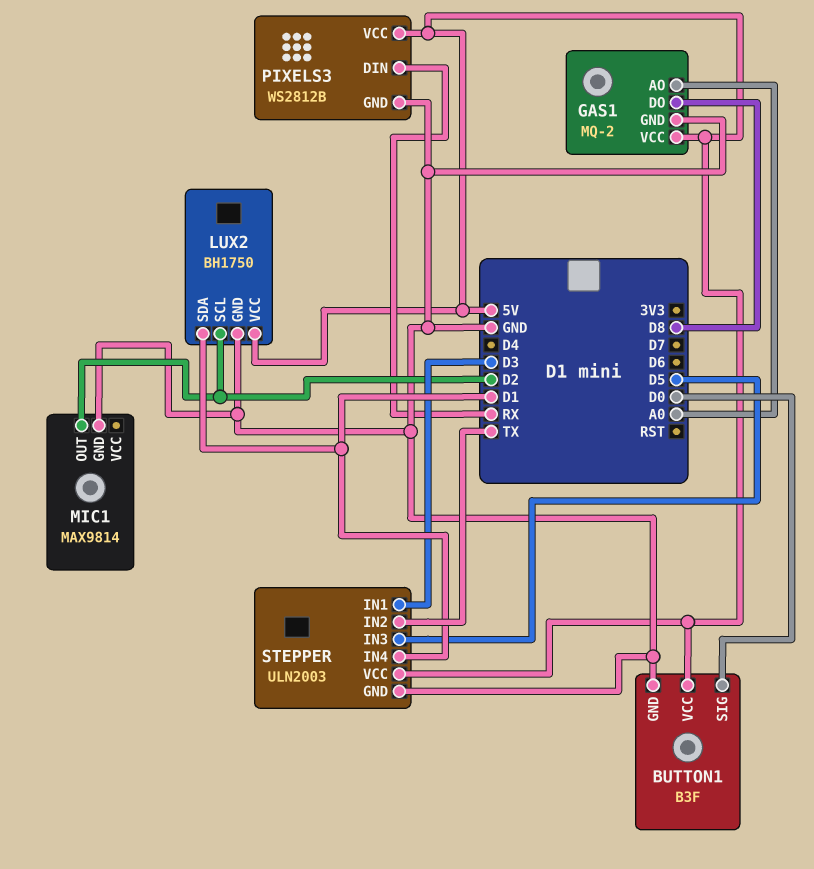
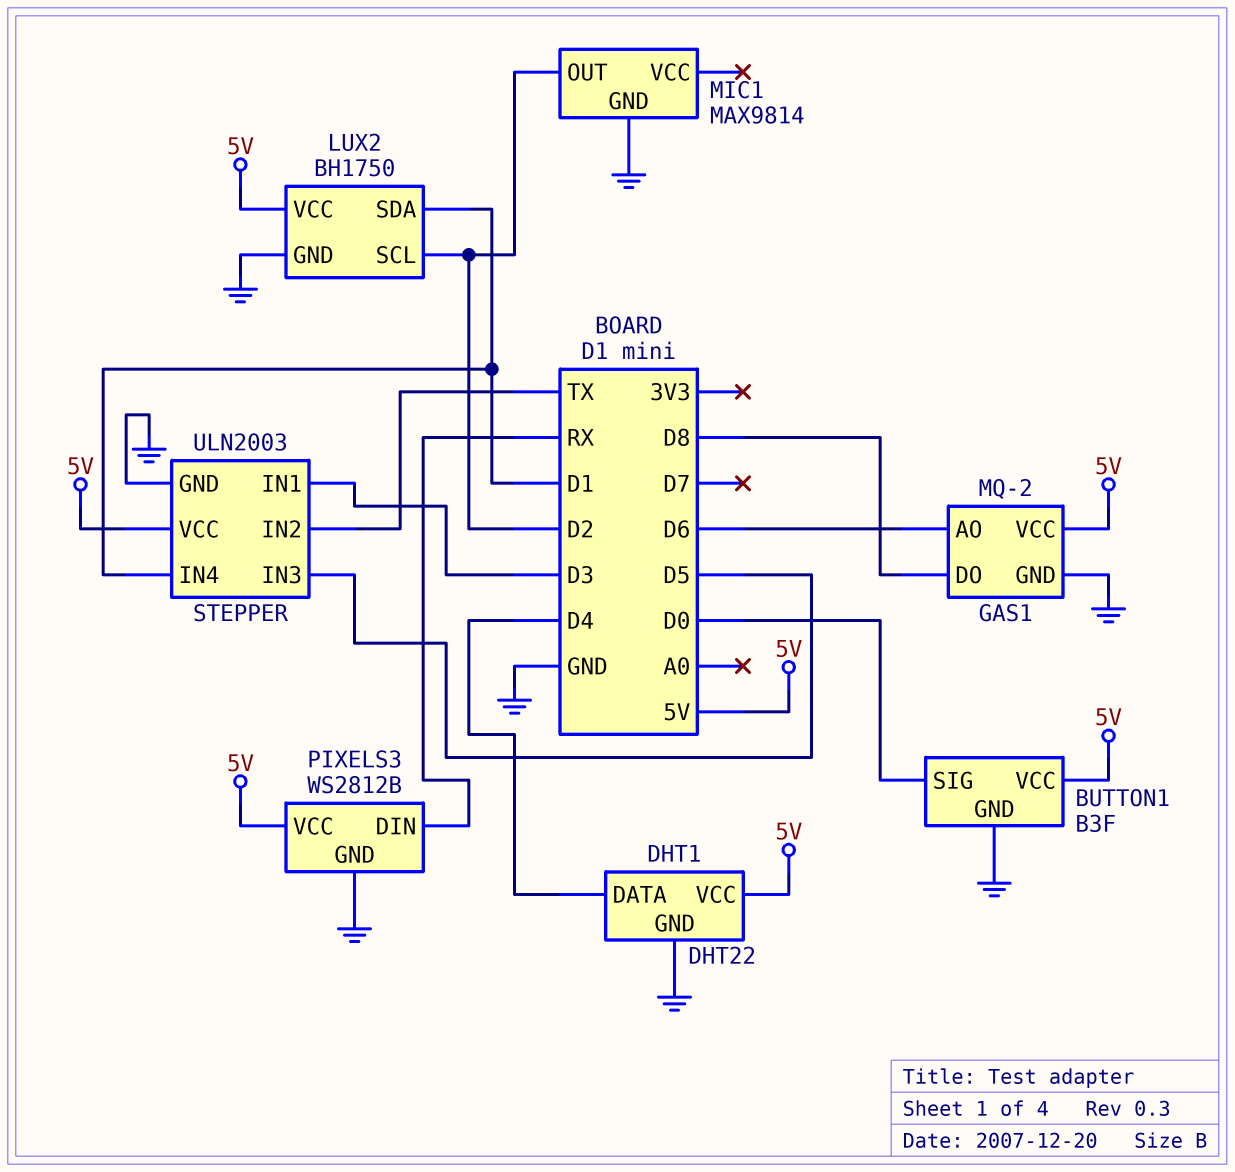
DHT1: none -> DHT22
DHT1 pin DATA: none -> D4
DHT1 pin GND: none -> GND
DHT1 pin VCC: none -> 5V
GAS1 pin AO: A0 -> D6

